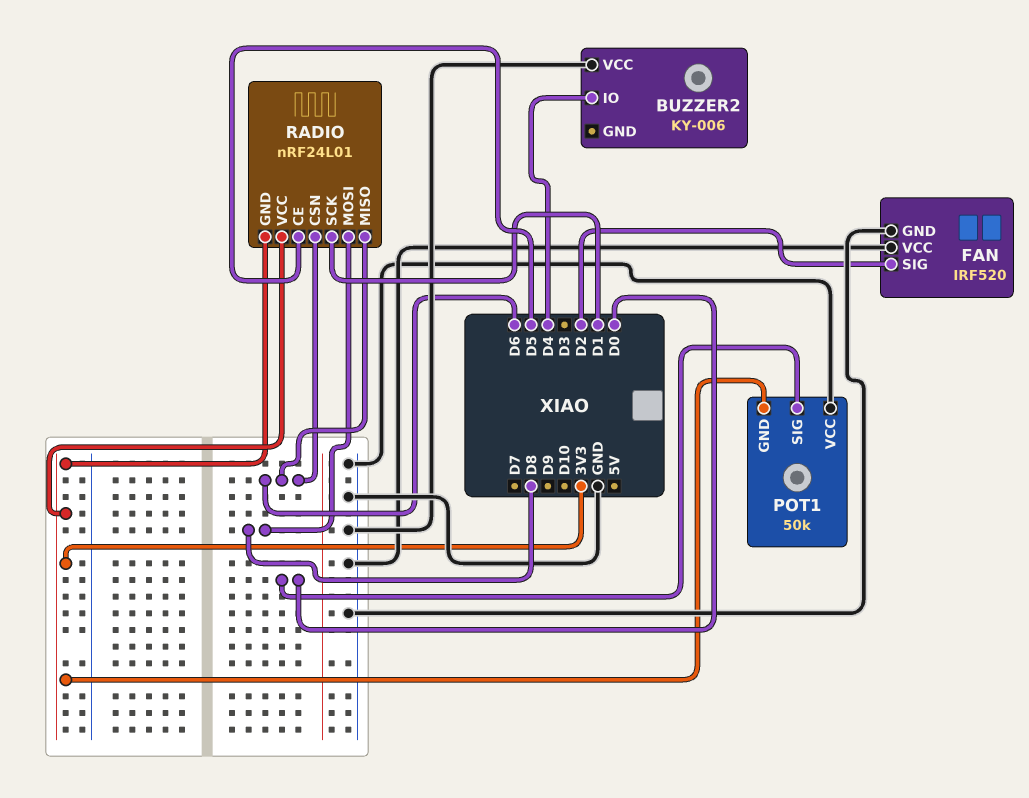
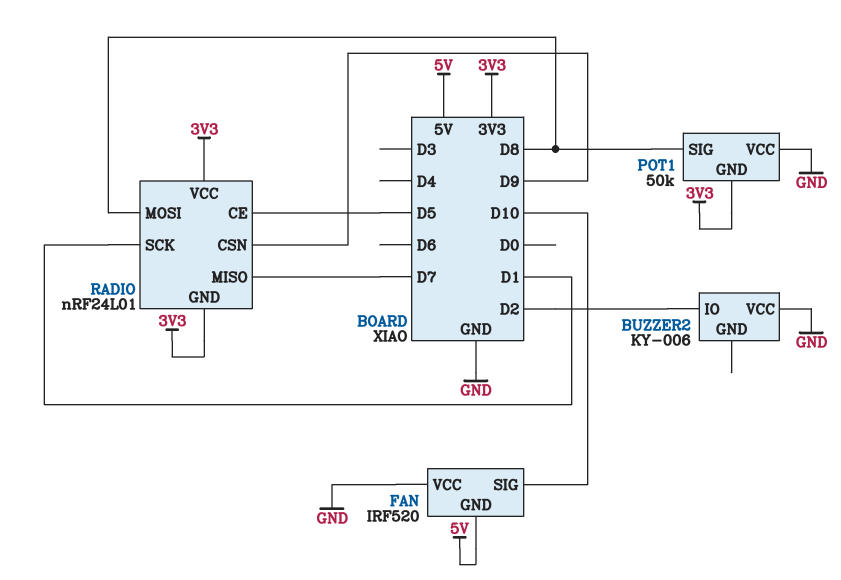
BUZZER2 pin IO: D4 -> D2
FAN pin GND: GND -> 5V
FAN pin SIG: D2 -> D10
POT1 pin SIG: D0 -> D8
RADIO pin CSN: D6 -> D9
RADIO pin MISO: D6 -> D7

